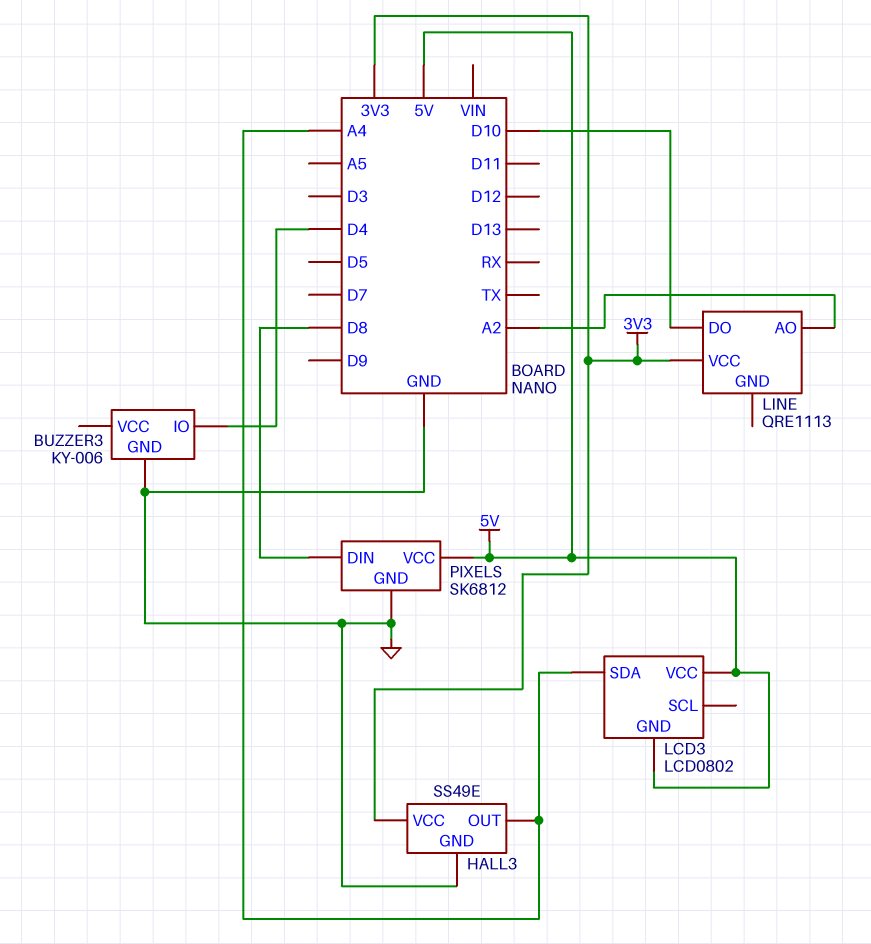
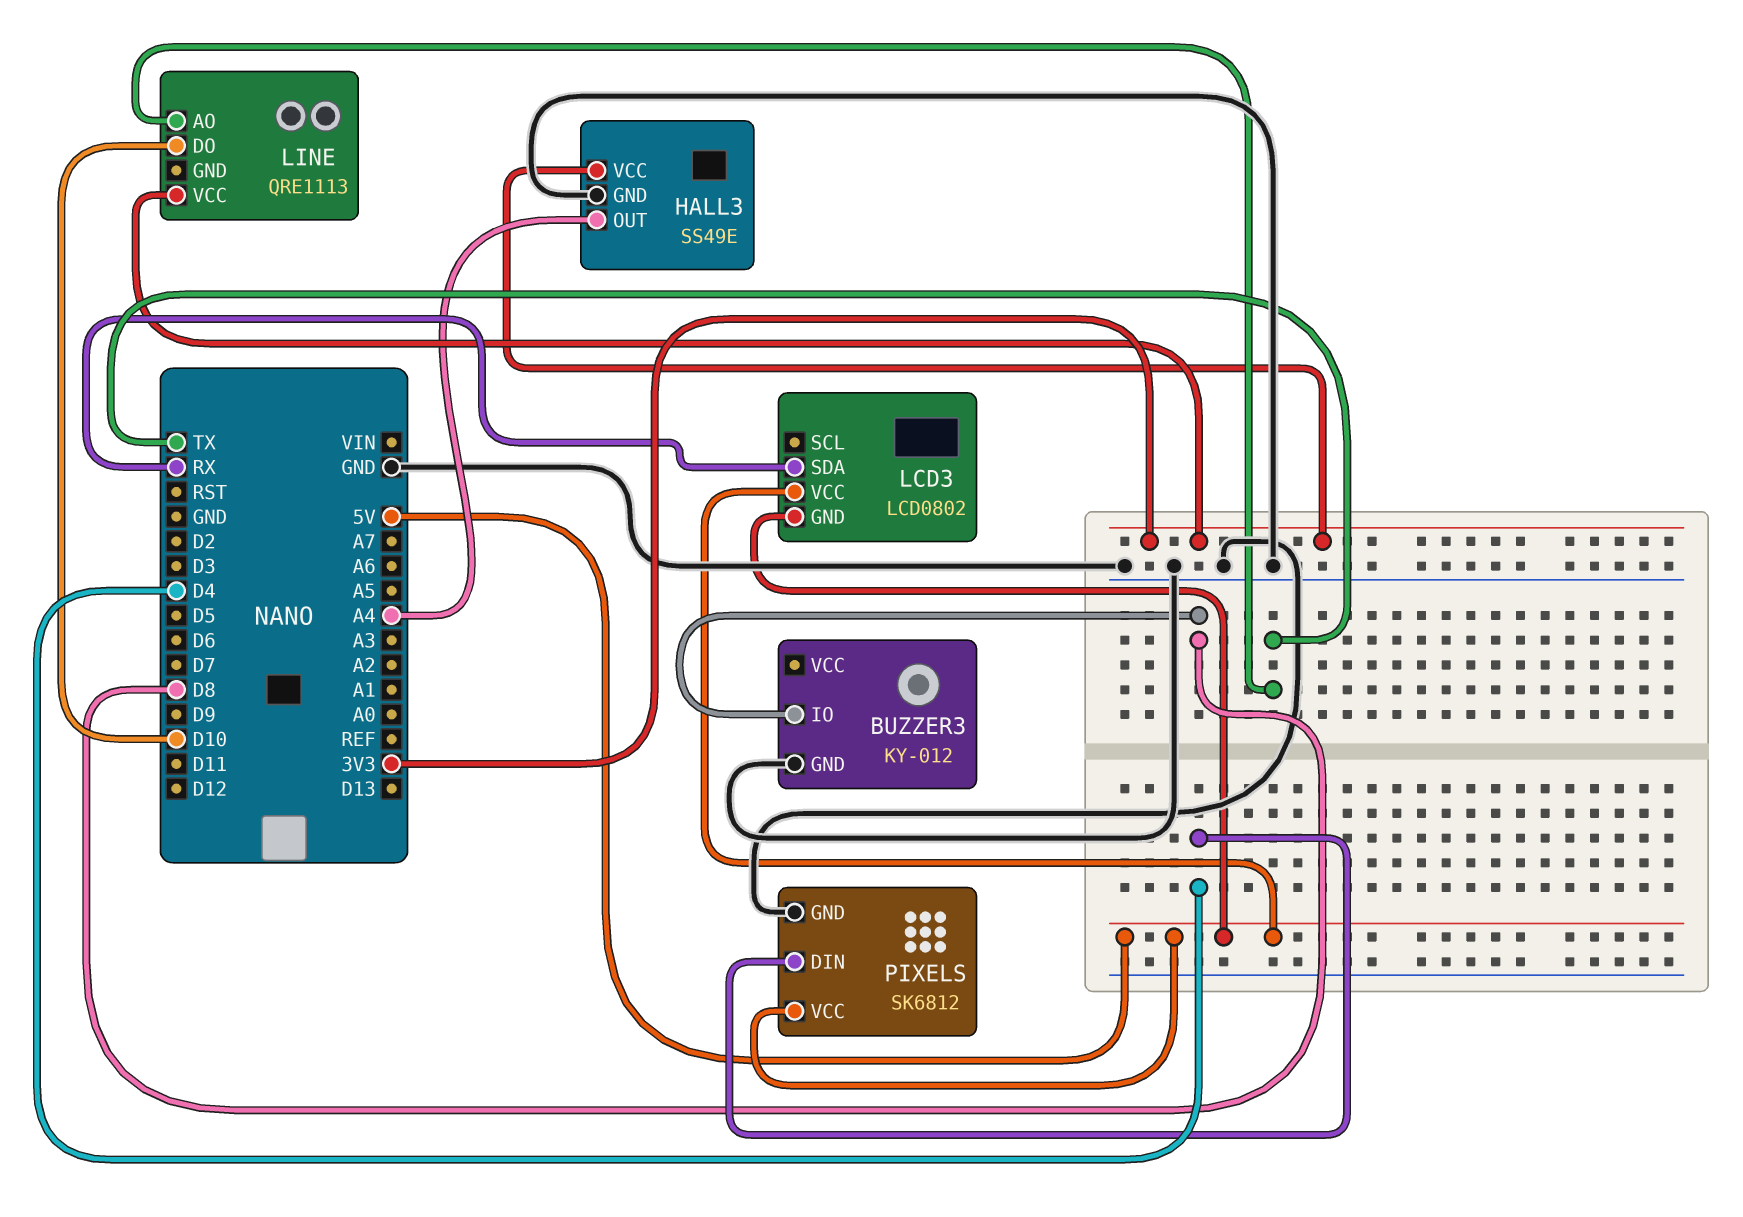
BUZZER3: KY-006 -> KY-012
BUZZER3 pin IO: D4 -> D8
LCD3 pin SDA: A4 -> RX
LINE pin AO: A2 -> TX
PIXELS pin DIN: D8 -> D4

